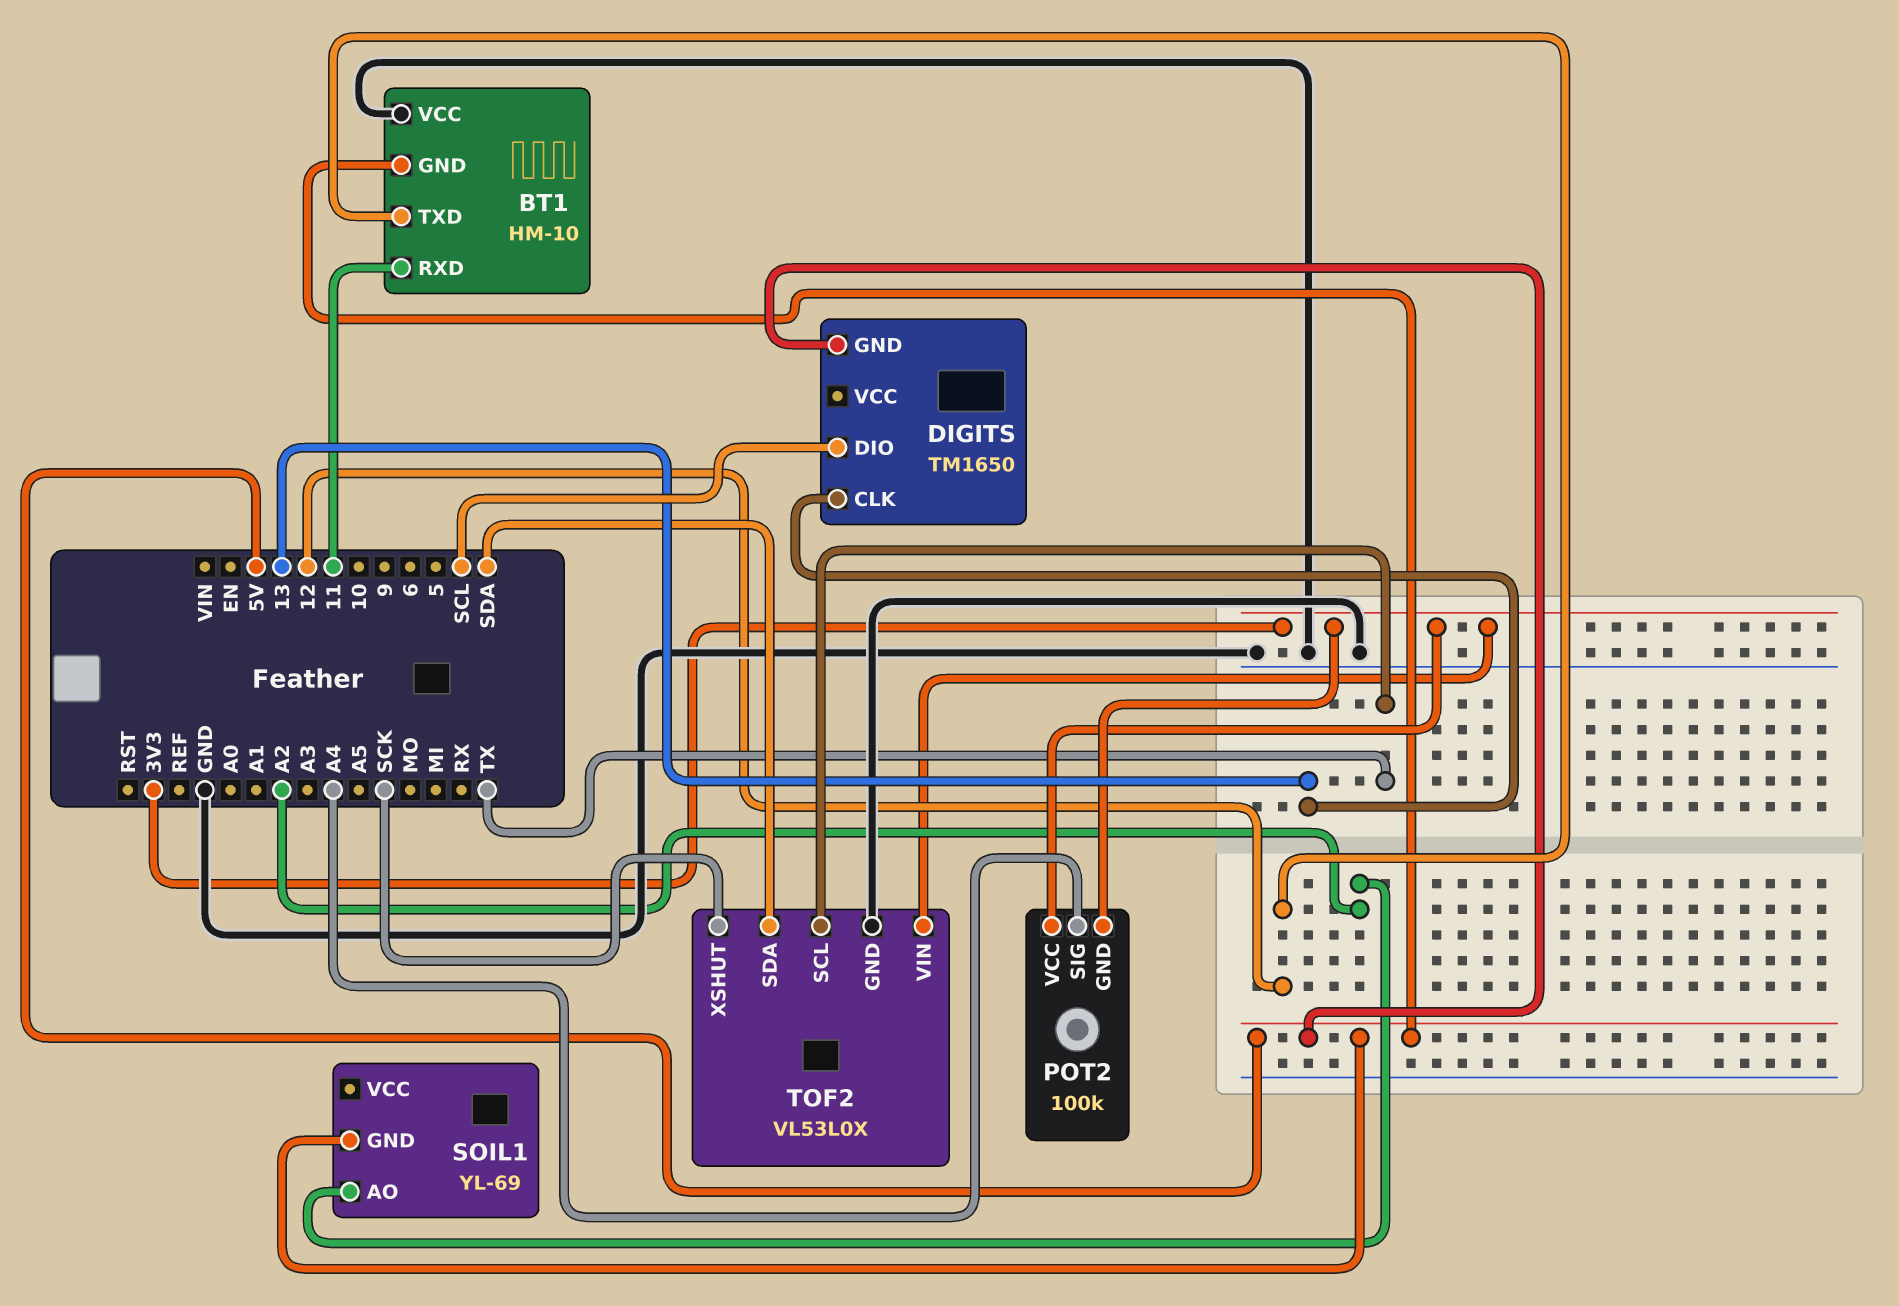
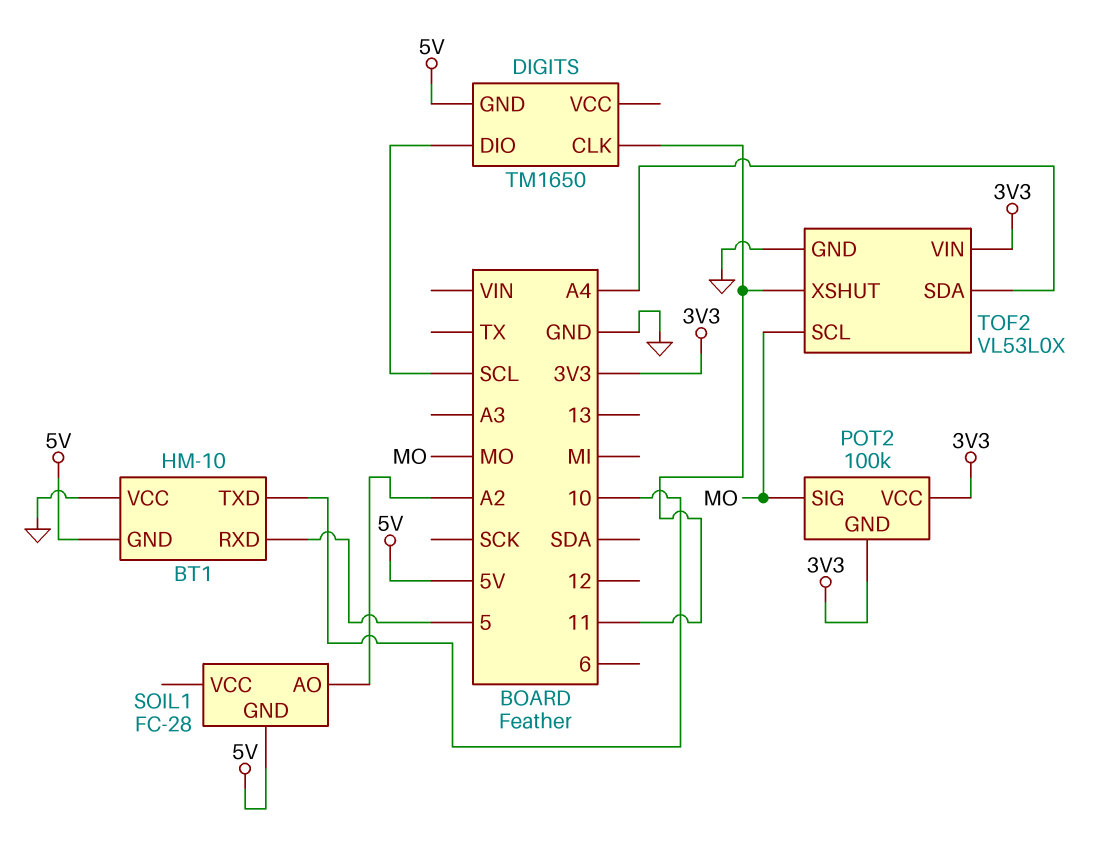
BT1 pin RXD: 11 -> 5
BT1 pin TXD: 12 -> 10
DIGITS pin CLK: 13 -> 11
POT2 pin SIG: A4 -> MO
SOIL1: YL-69 -> FC-28
TOF2 pin SCL: TX -> MO
TOF2 pin SDA: SDA -> A4
TOF2 pin XSHUT: SCK -> 11

